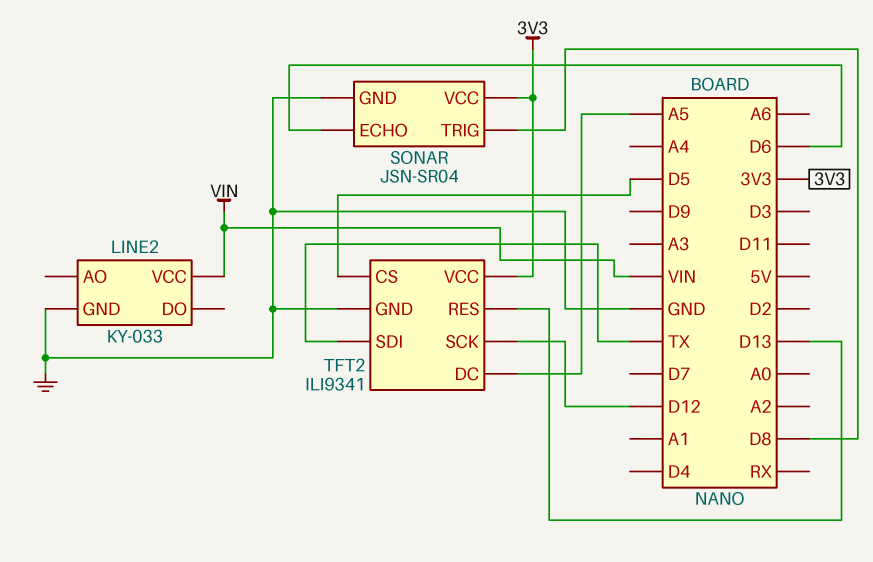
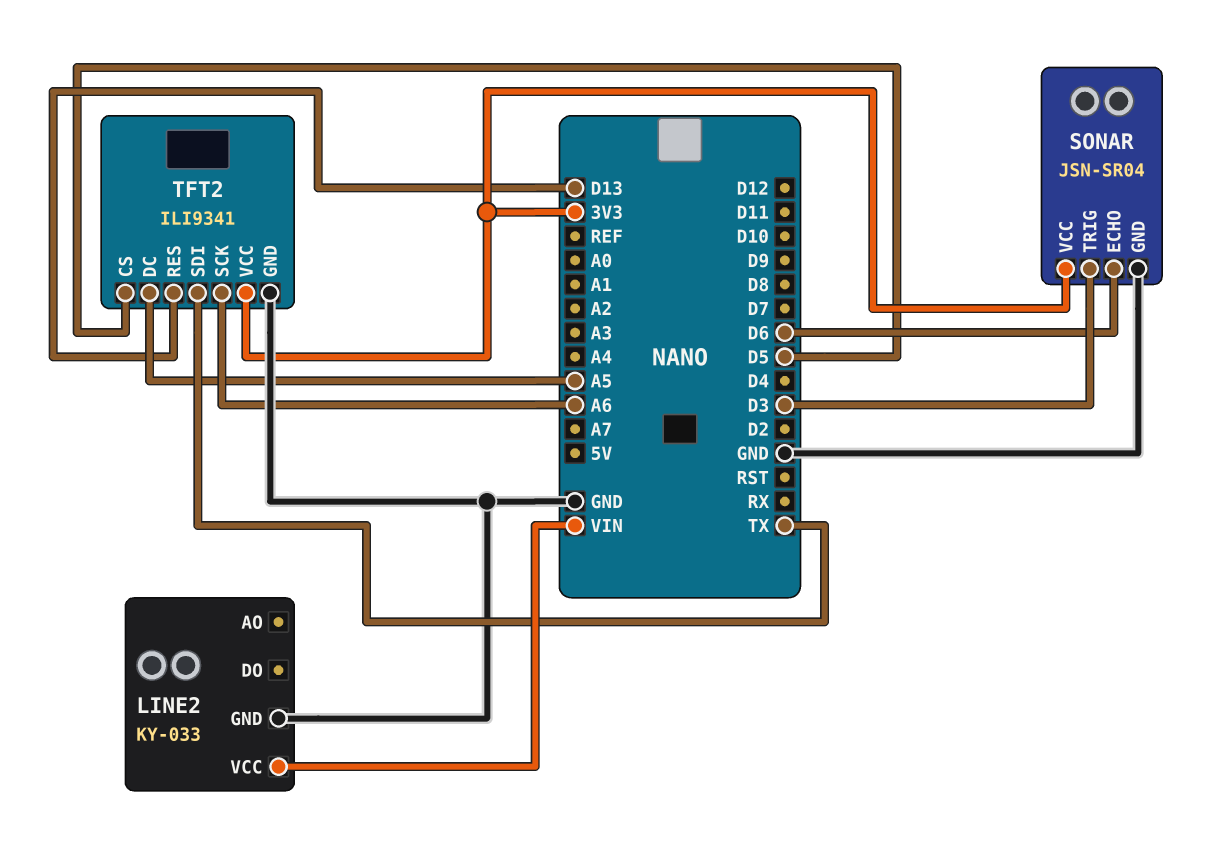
SONAR pin TRIG: D8 -> D3
TFT2 pin SCK: D12 -> A6

